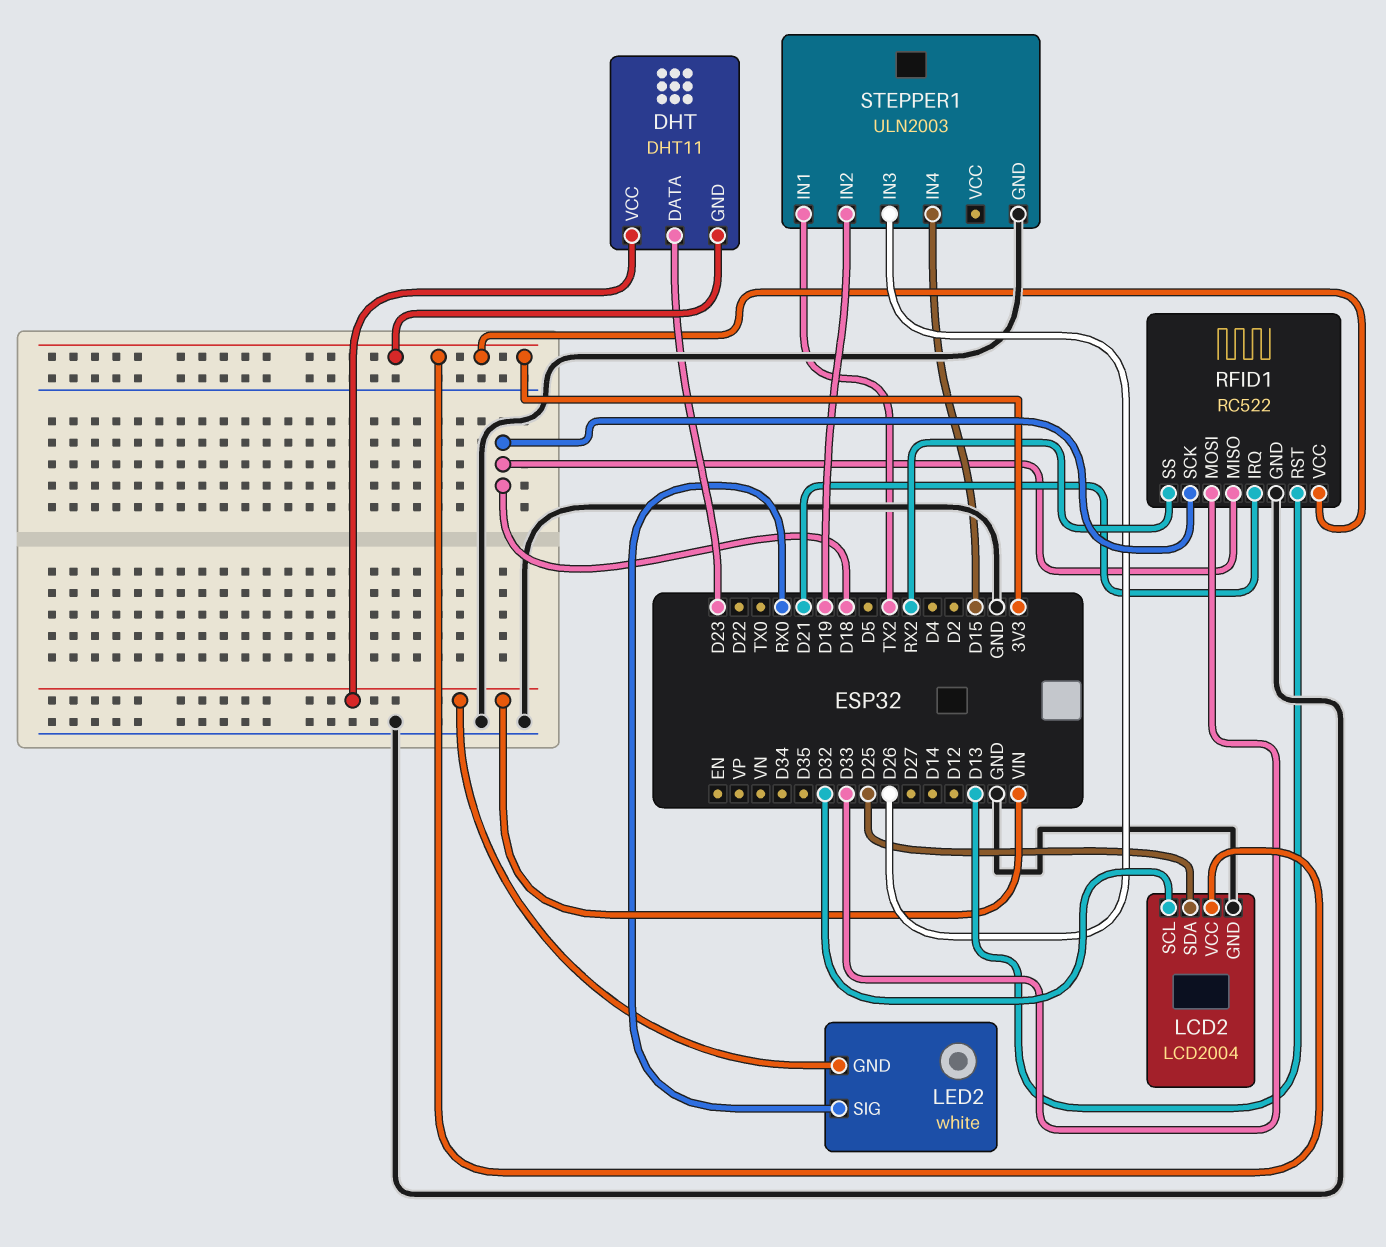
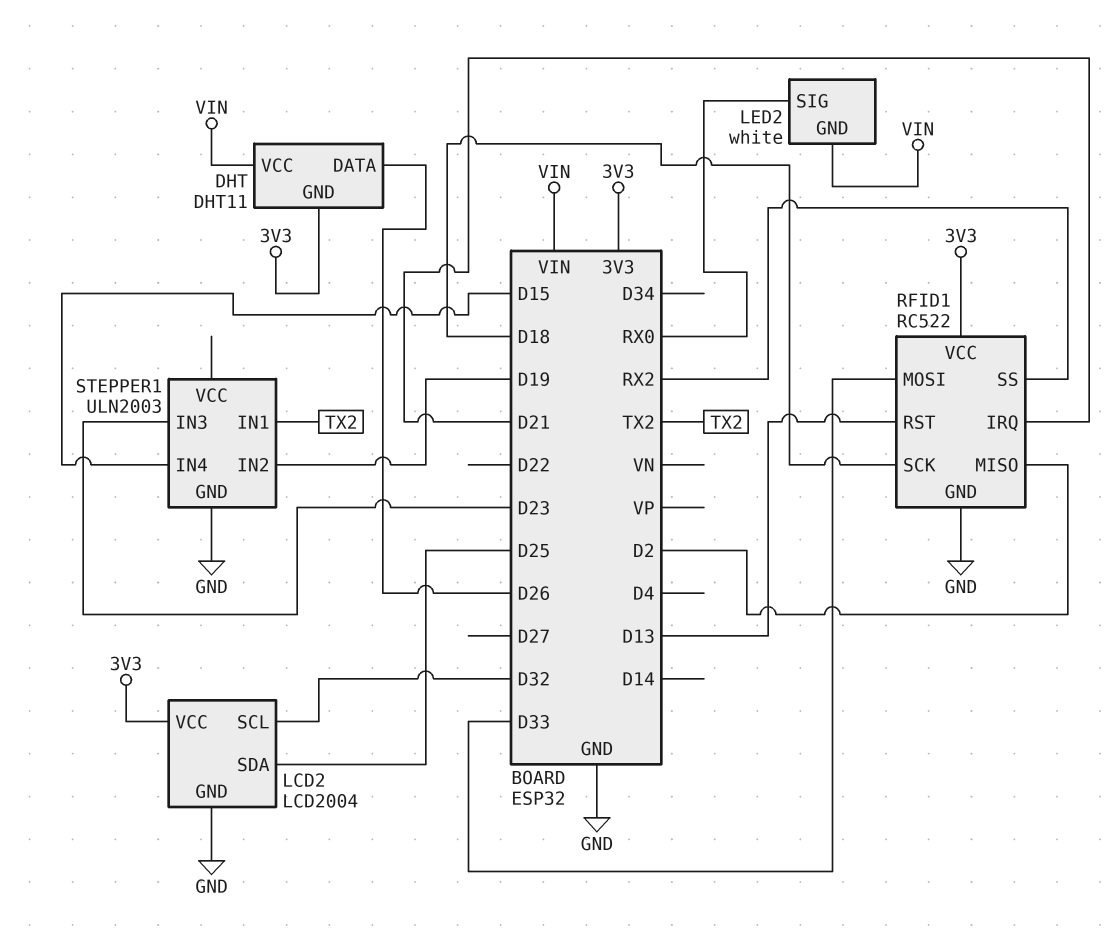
DHT pin DATA: D23 -> D26
RFID1 pin MISO: D18 -> D2
STEPPER1 pin IN3: D26 -> D23

